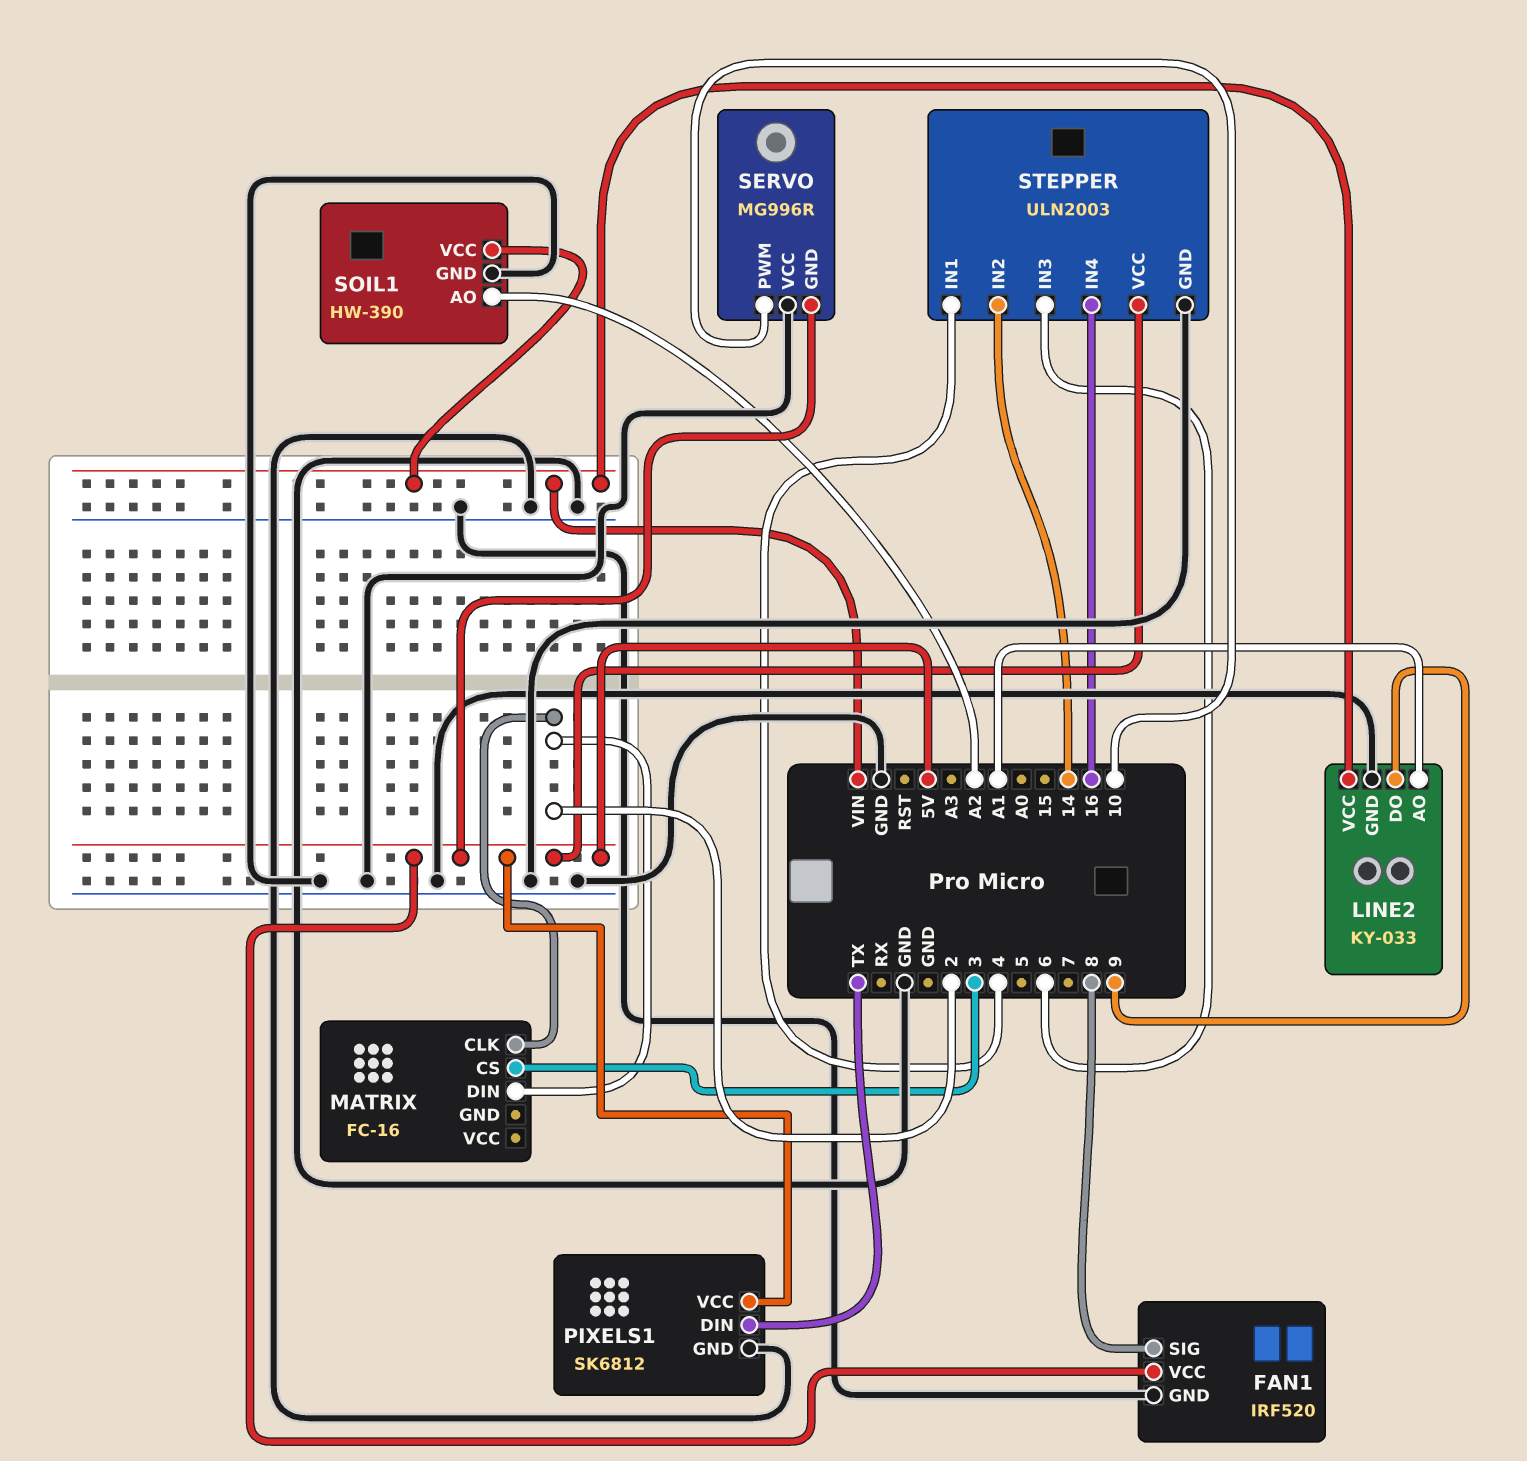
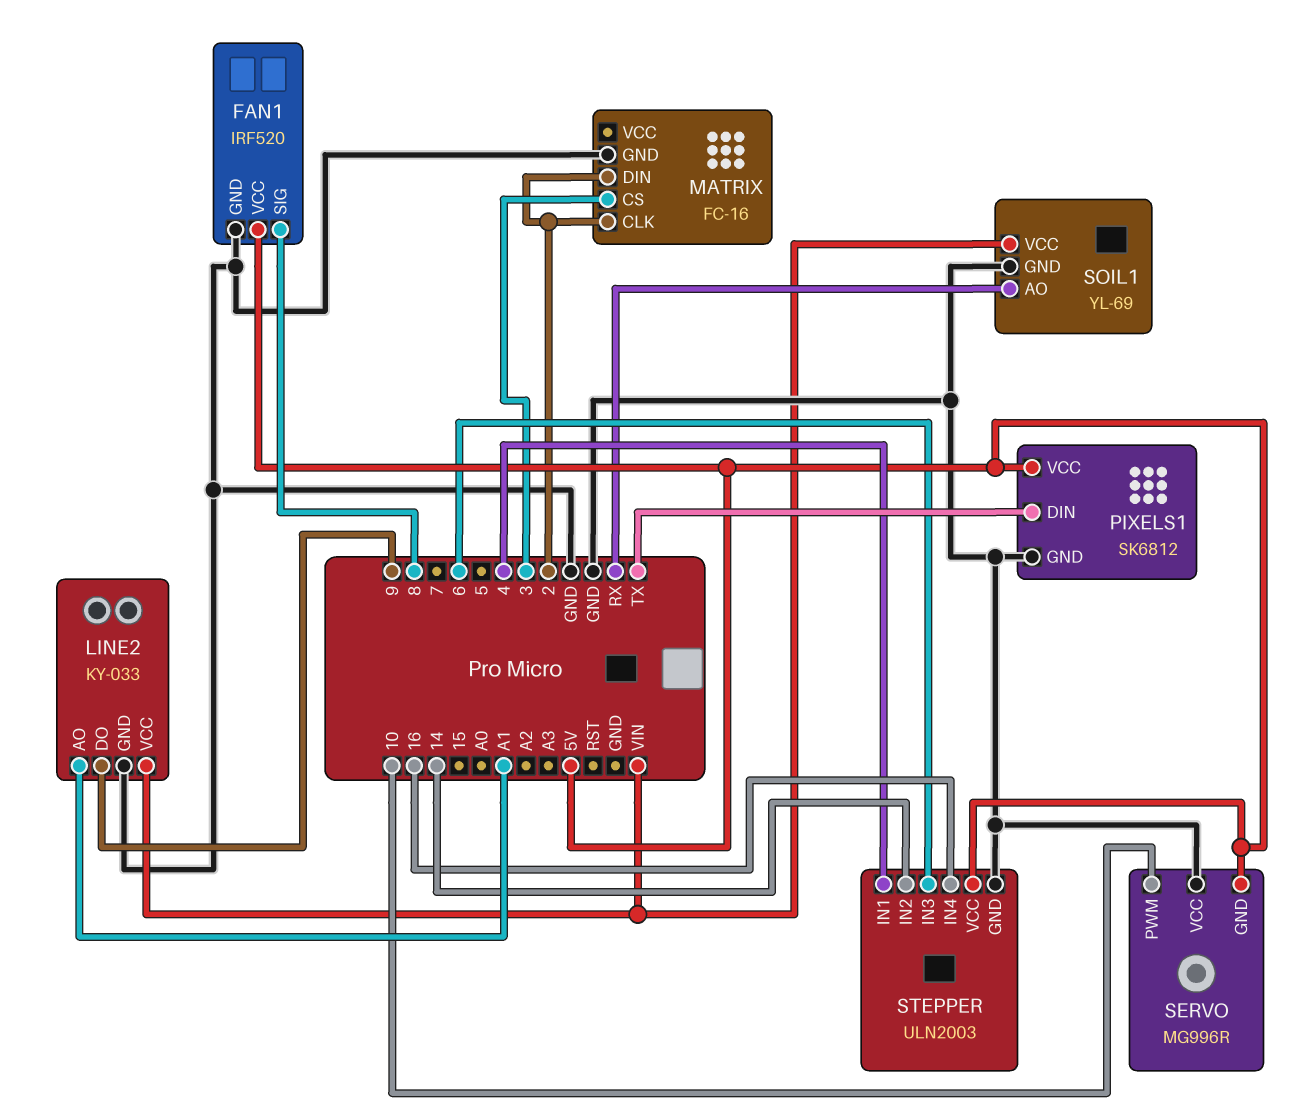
MATRIX pin GND: none -> GND
SOIL1: HW-390 -> YL-69
SOIL1 pin AO: A2 -> RX

